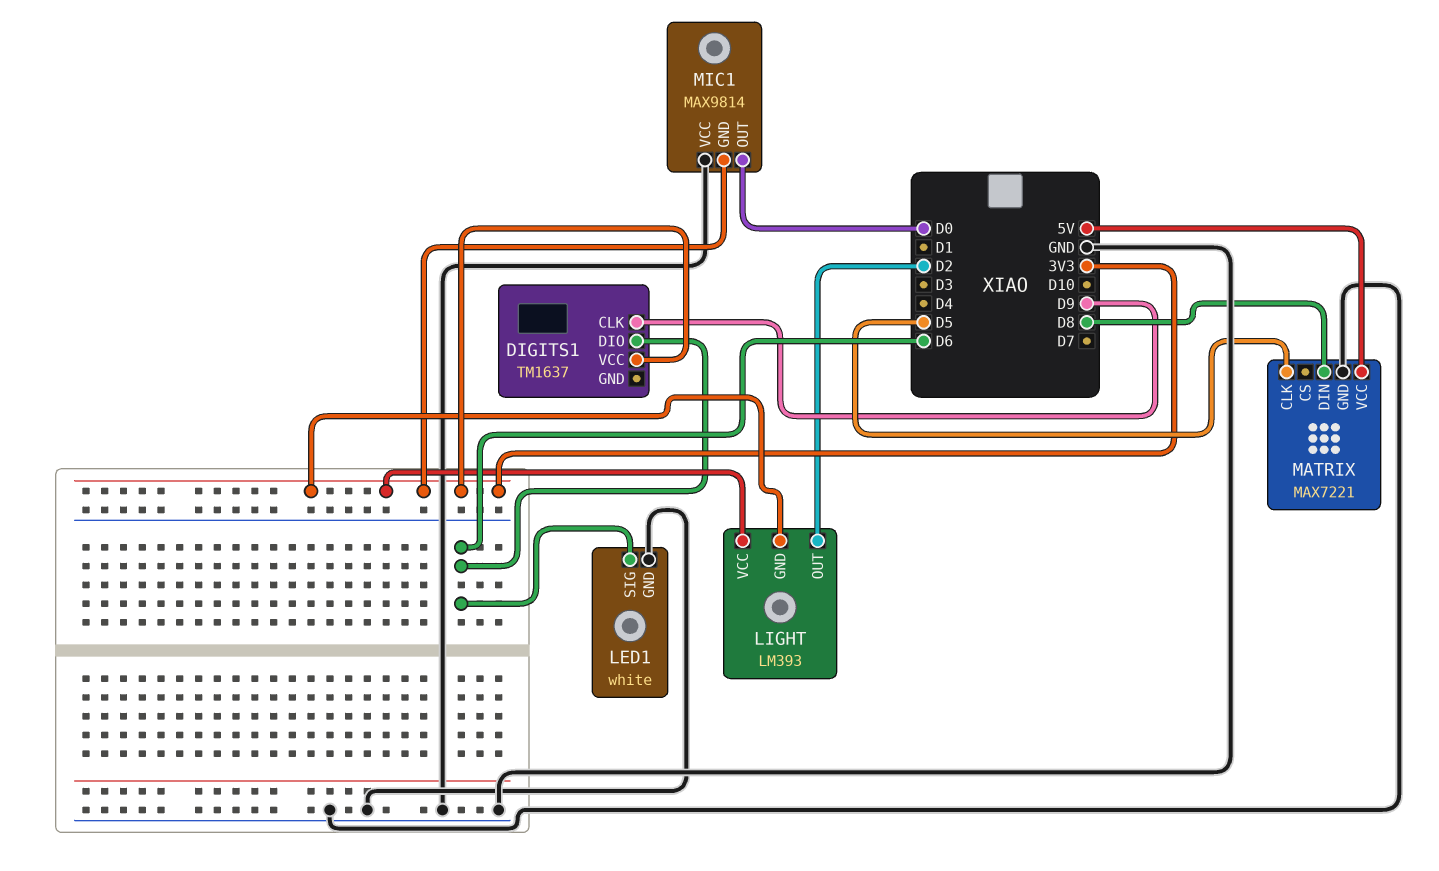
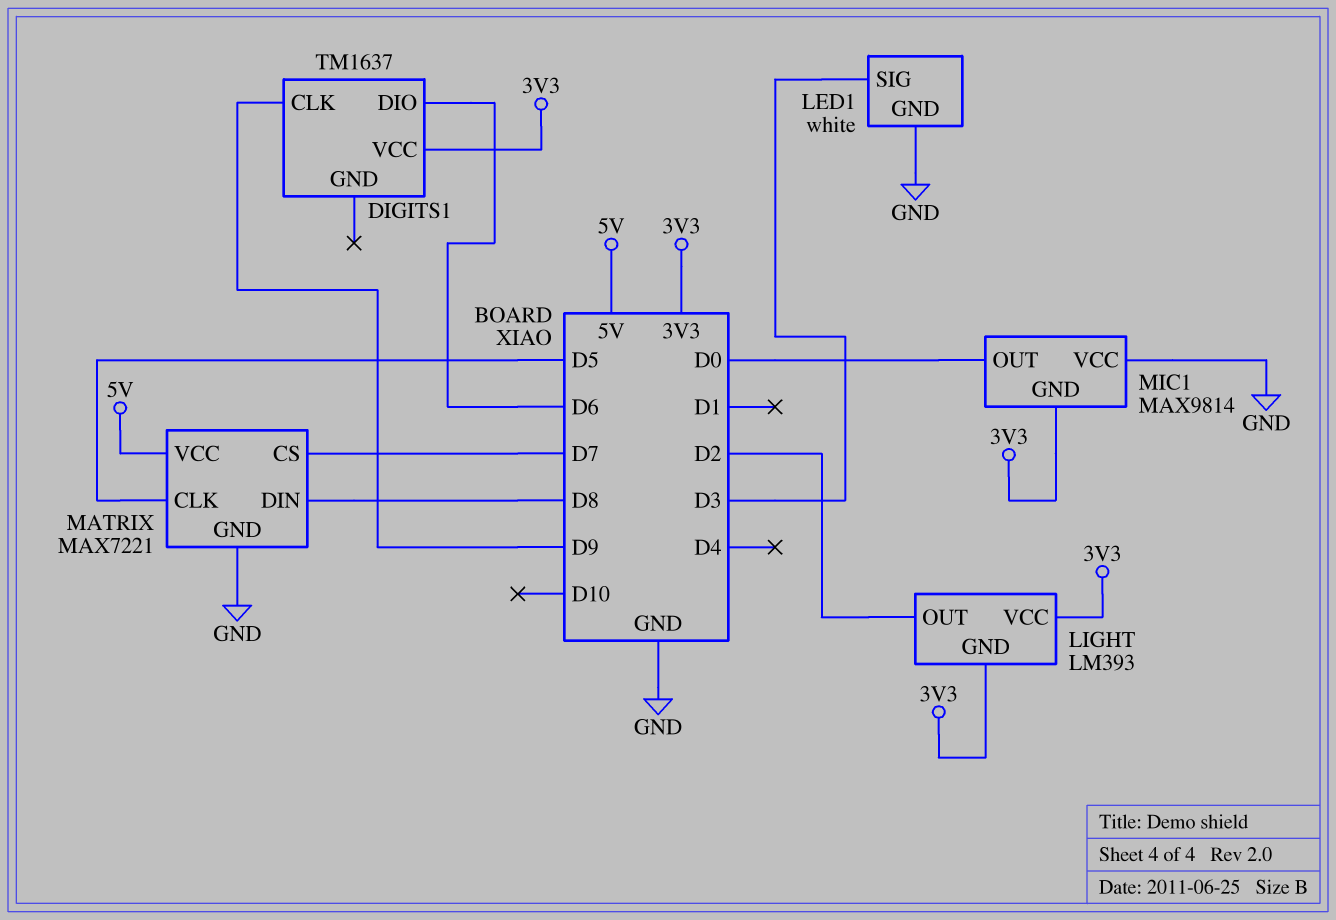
LED1 pin SIG: D6 -> D3
MATRIX pin CS: none -> D7

